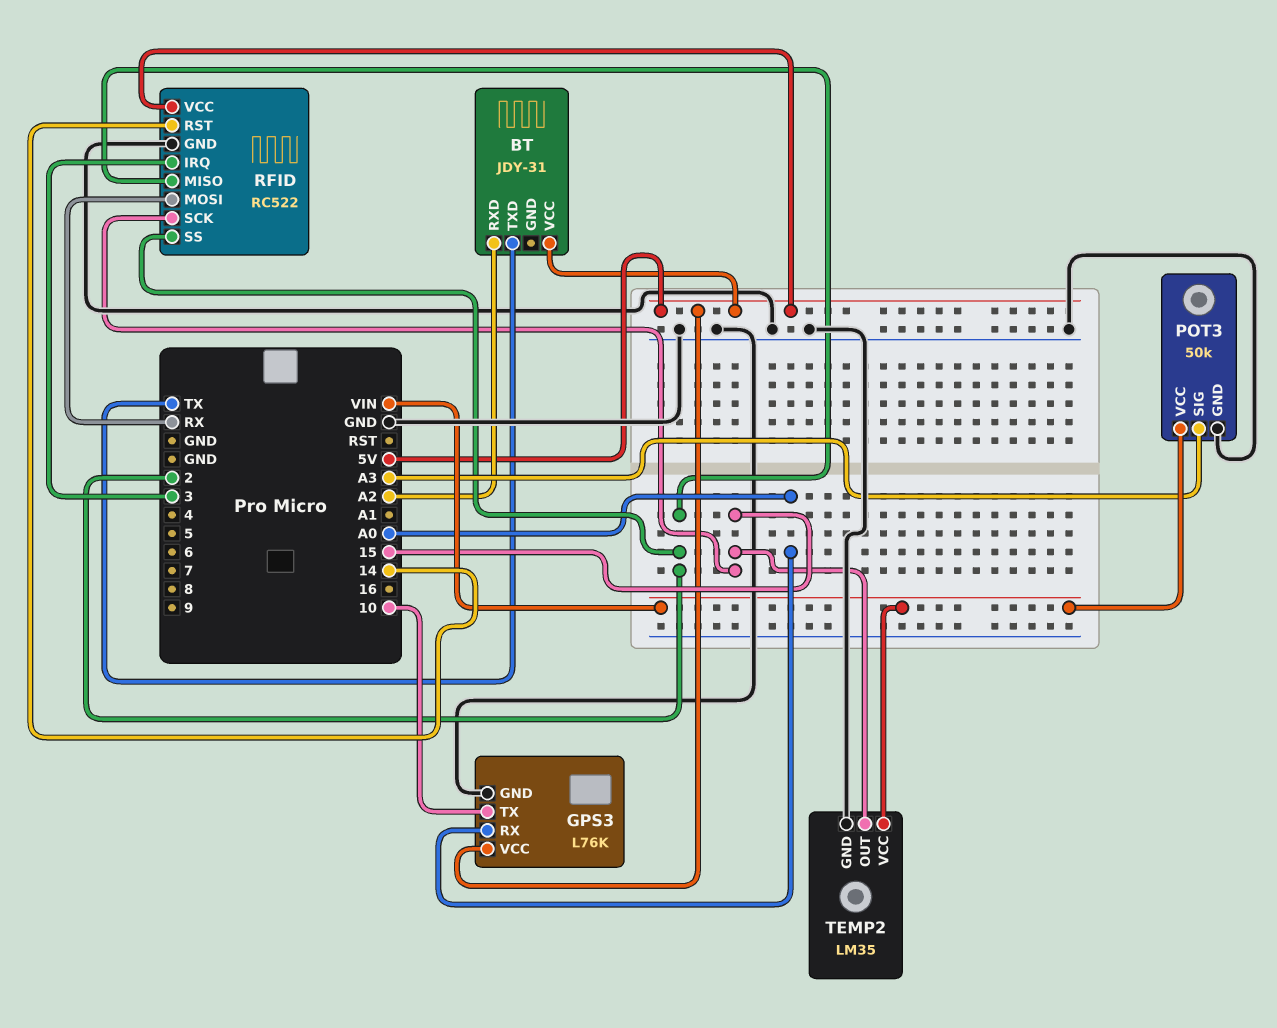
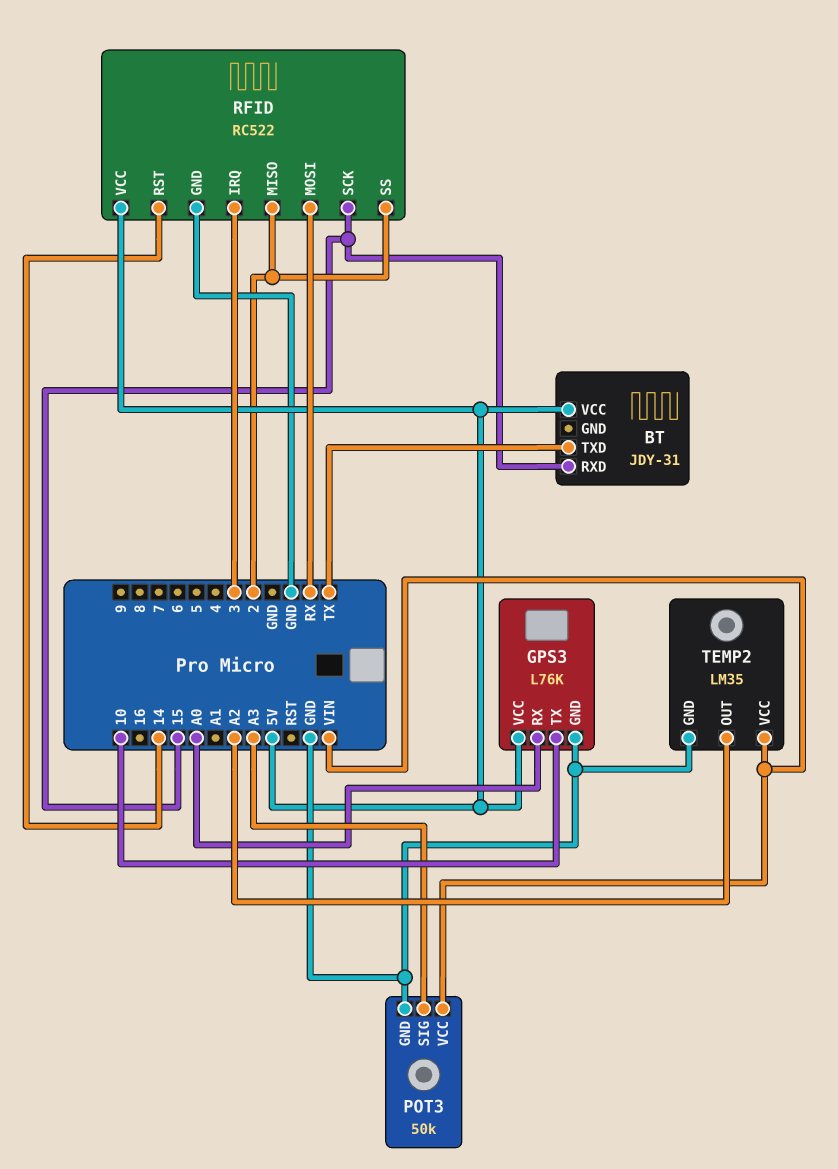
BT pin RXD: A2 -> 15
TEMP2 pin OUT: 15 -> A2

